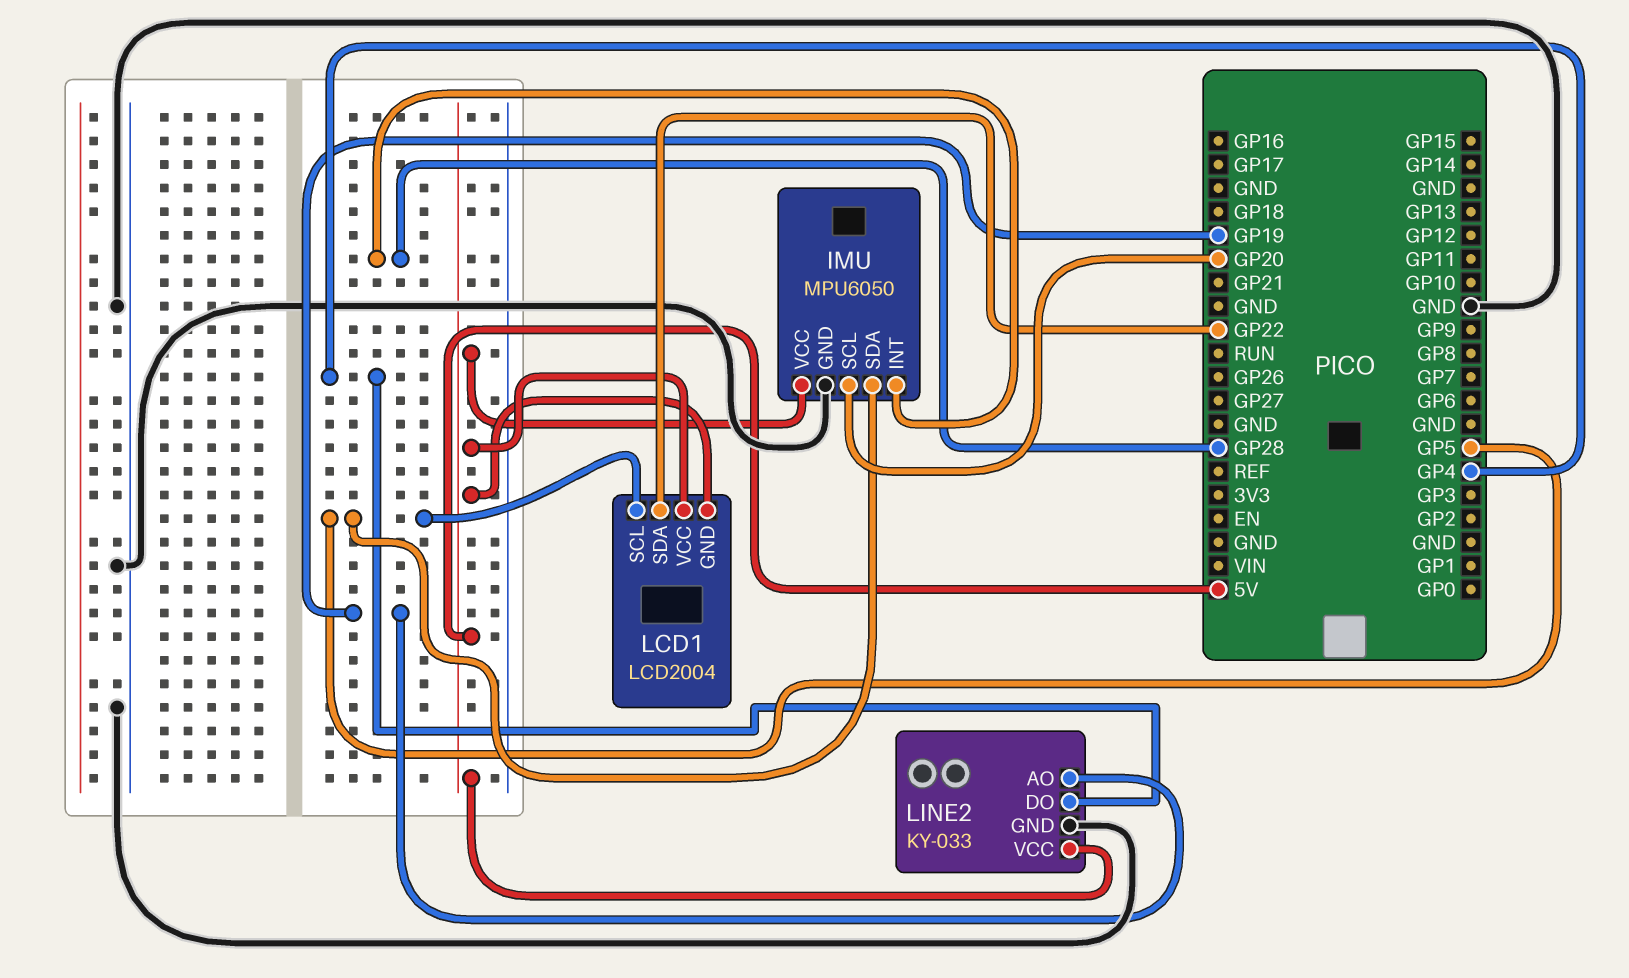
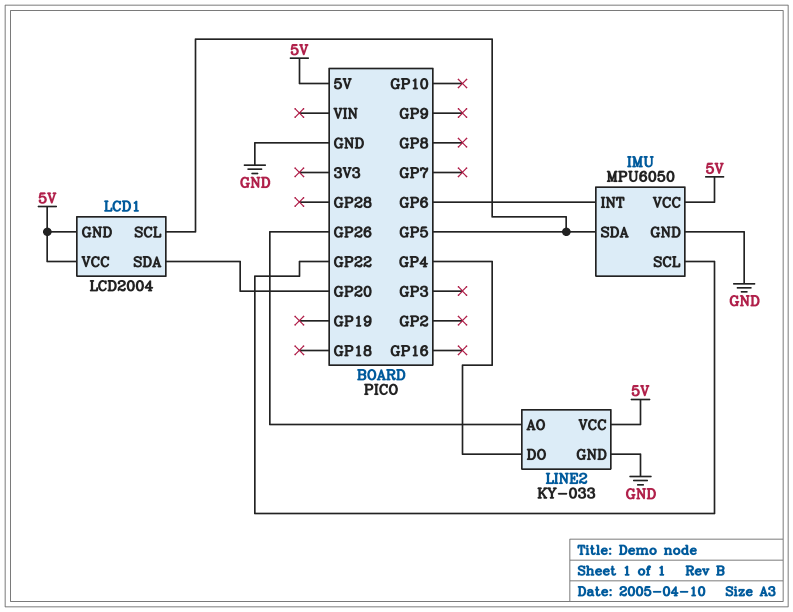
IMU pin INT: GP28 -> GP6
IMU pin SCL: GP20 -> GP22
LCD1 pin SDA: GP22 -> GP20
LINE2 pin AO: GP19 -> GP26

